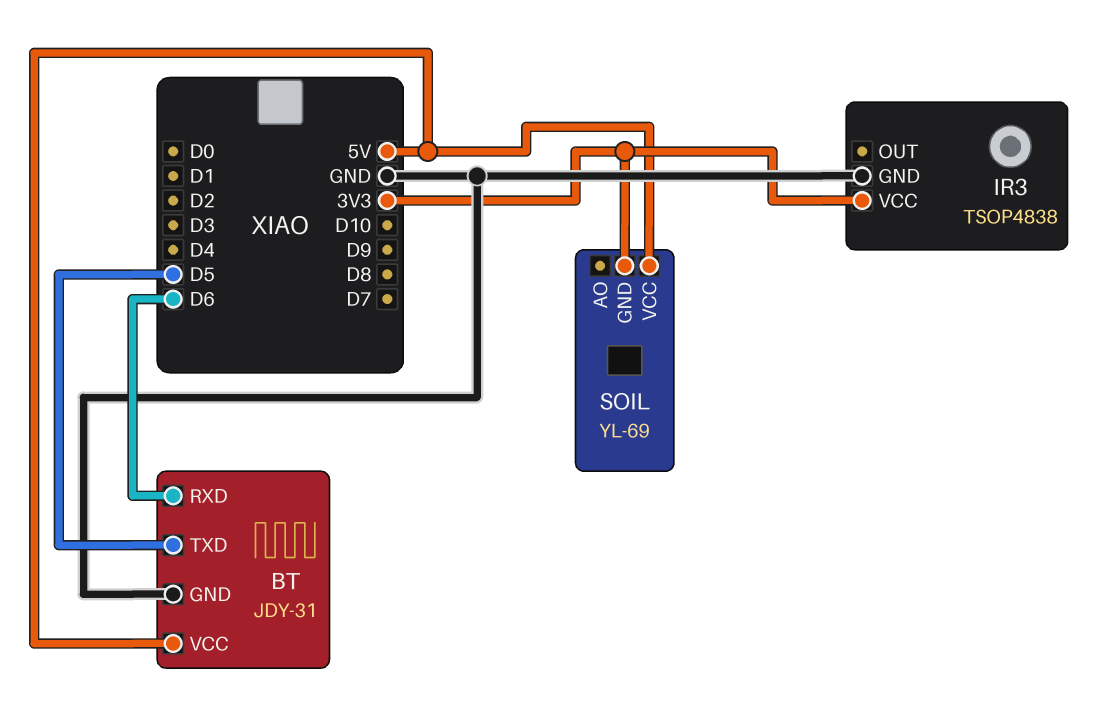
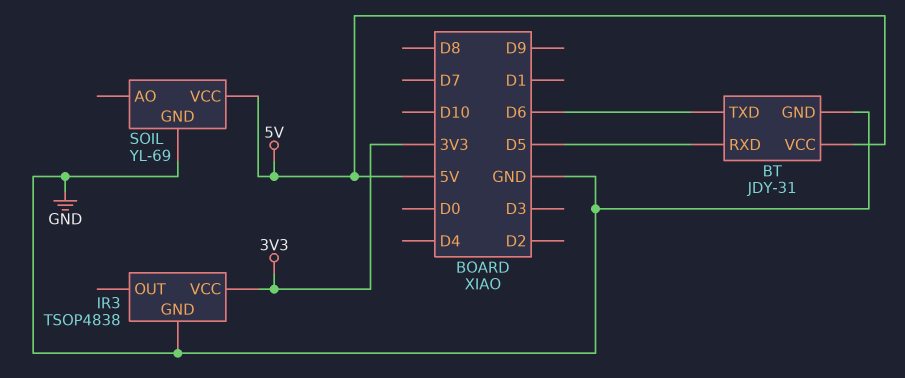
BT pin RXD: D6 -> D5
BT pin TXD: D5 -> D6
SOIL pin GND: 3V3 -> GND

